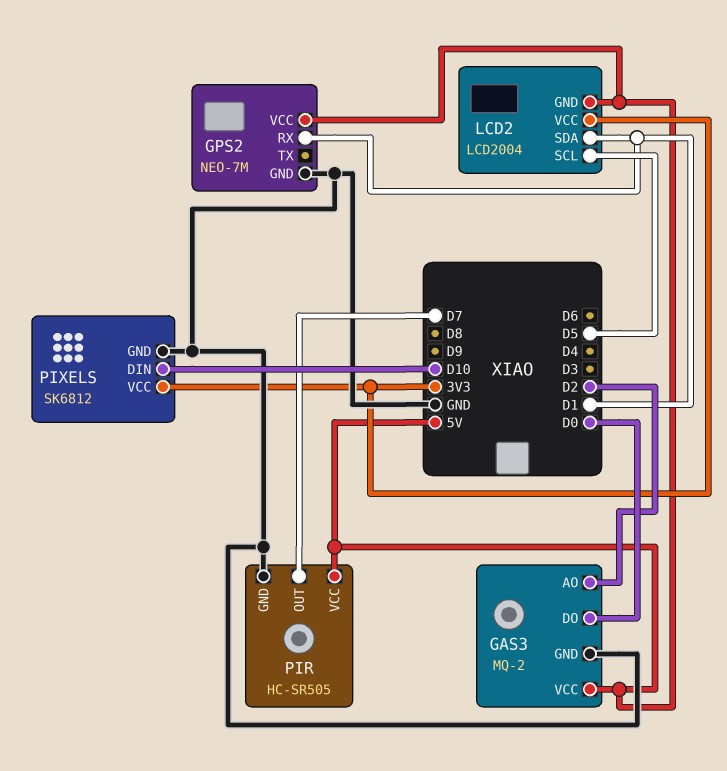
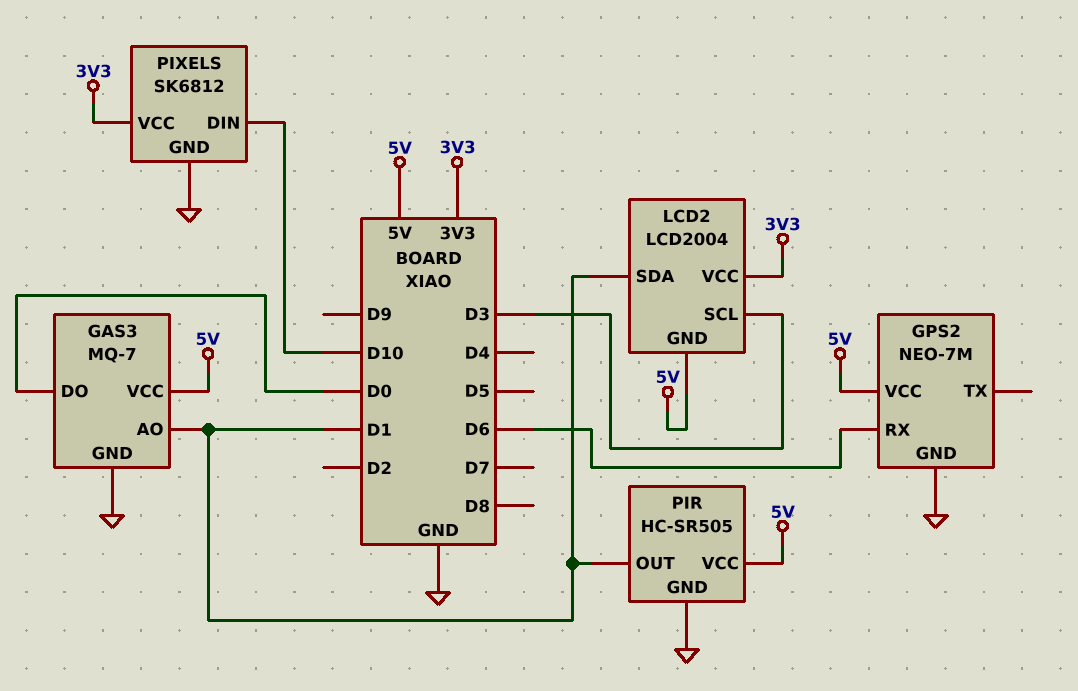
GAS3: MQ-2 -> MQ-7
GAS3 pin AO: D2 -> D1
GPS2 pin RX: D1 -> D6
LCD2 pin SCL: D5 -> D3
PIR pin OUT: D7 -> D1

